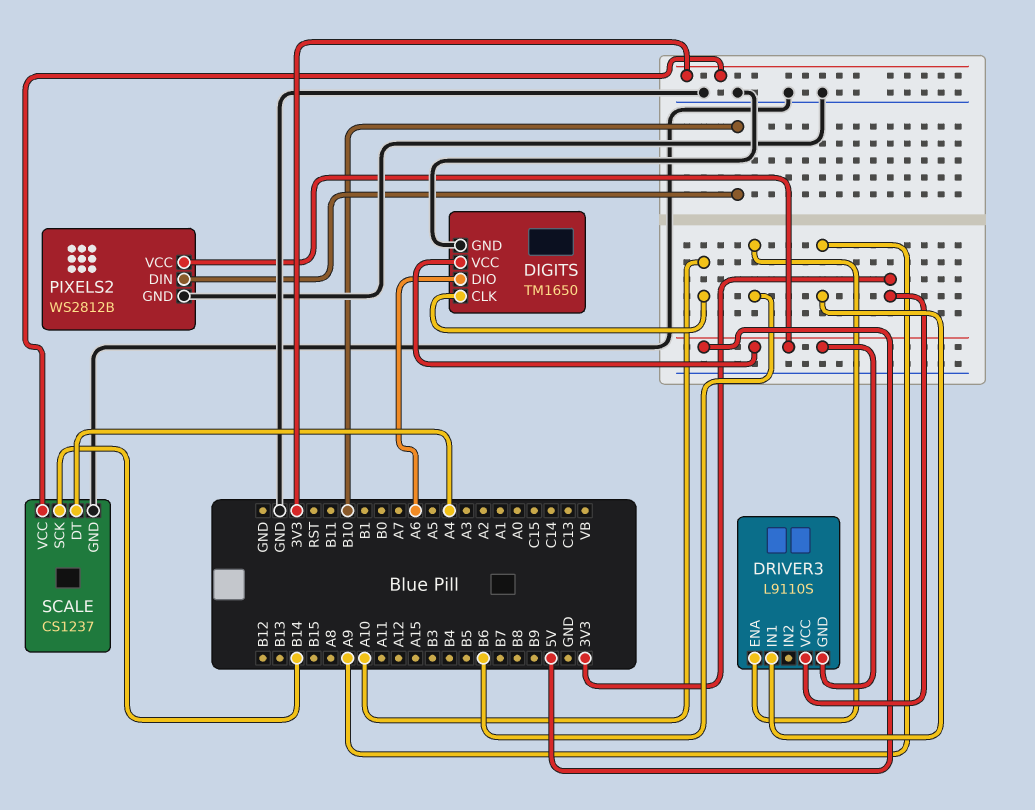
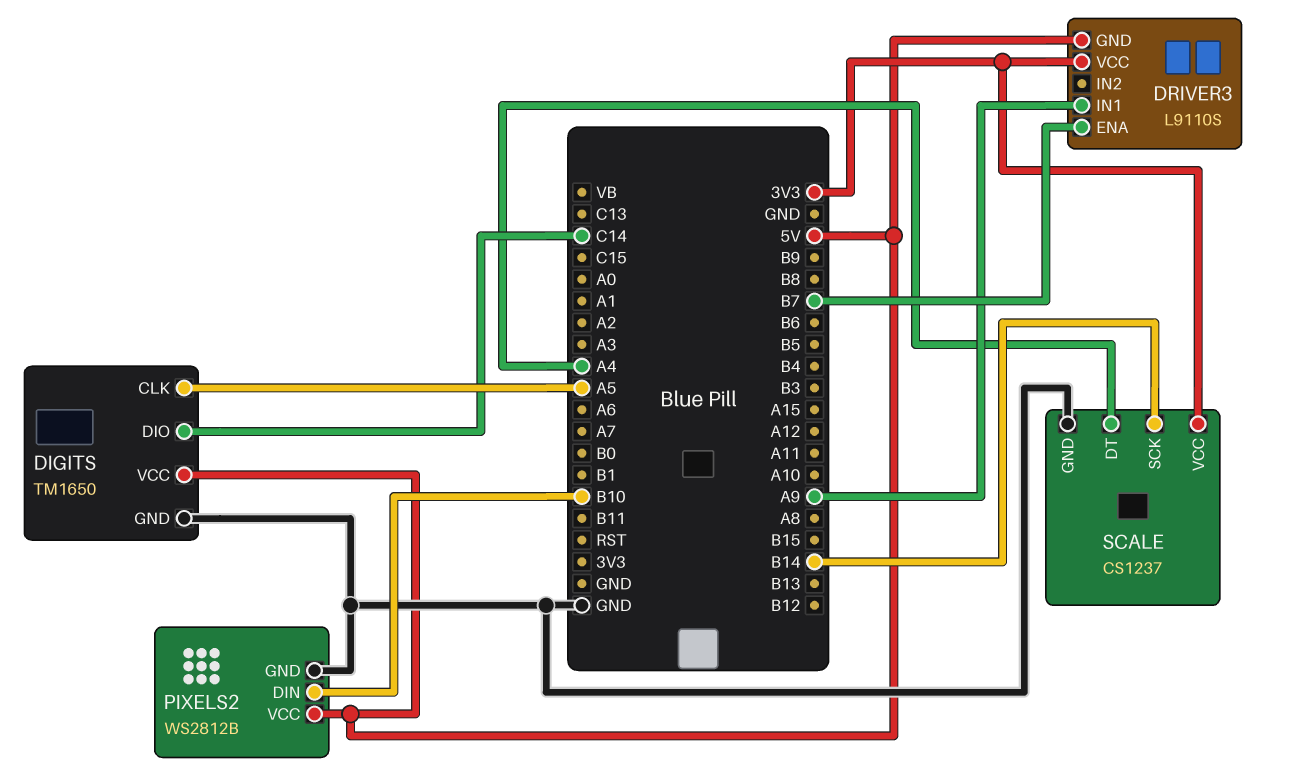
DIGITS pin CLK: A10 -> A5
DIGITS pin DIO: A6 -> C14
DRIVER3 pin ENA: B6 -> B7

